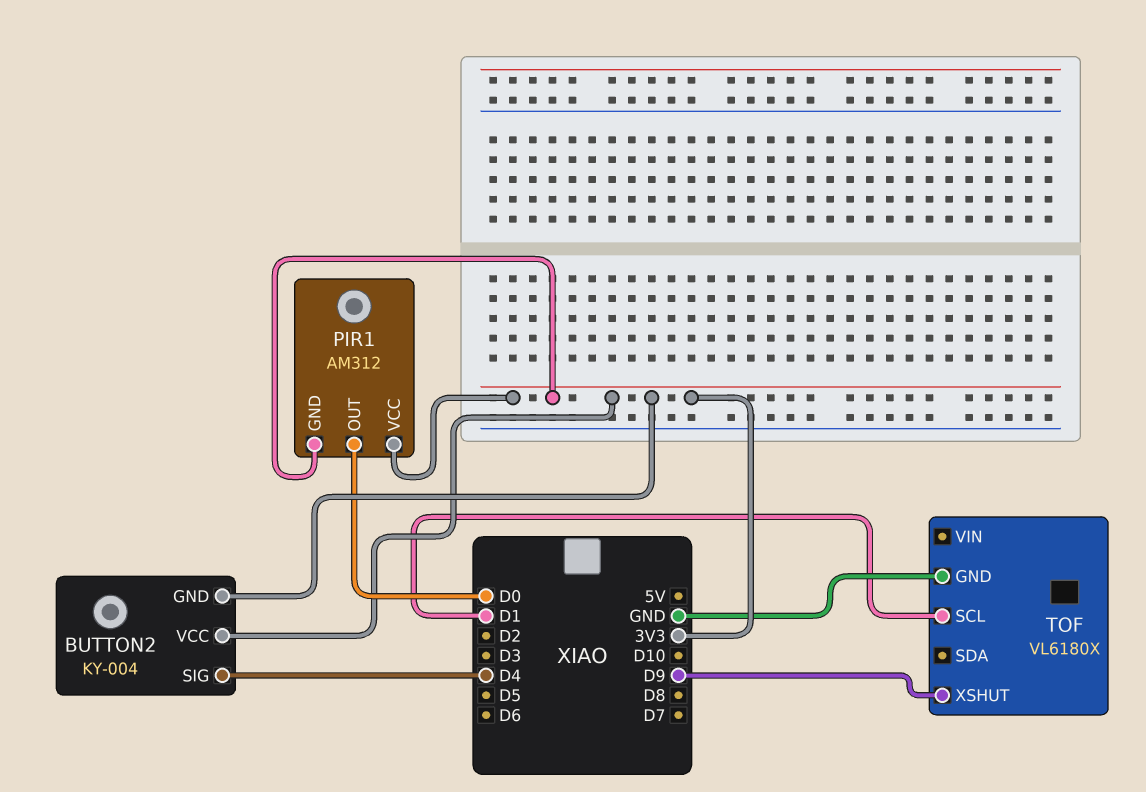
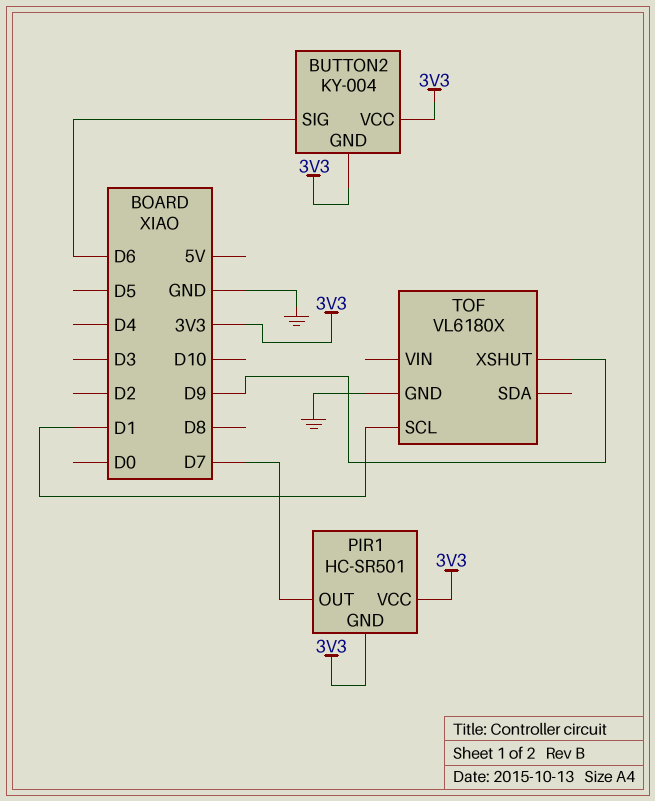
BUTTON2 pin SIG: D4 -> D6
PIR1: AM312 -> HC-SR501
PIR1 pin OUT: D0 -> D7

